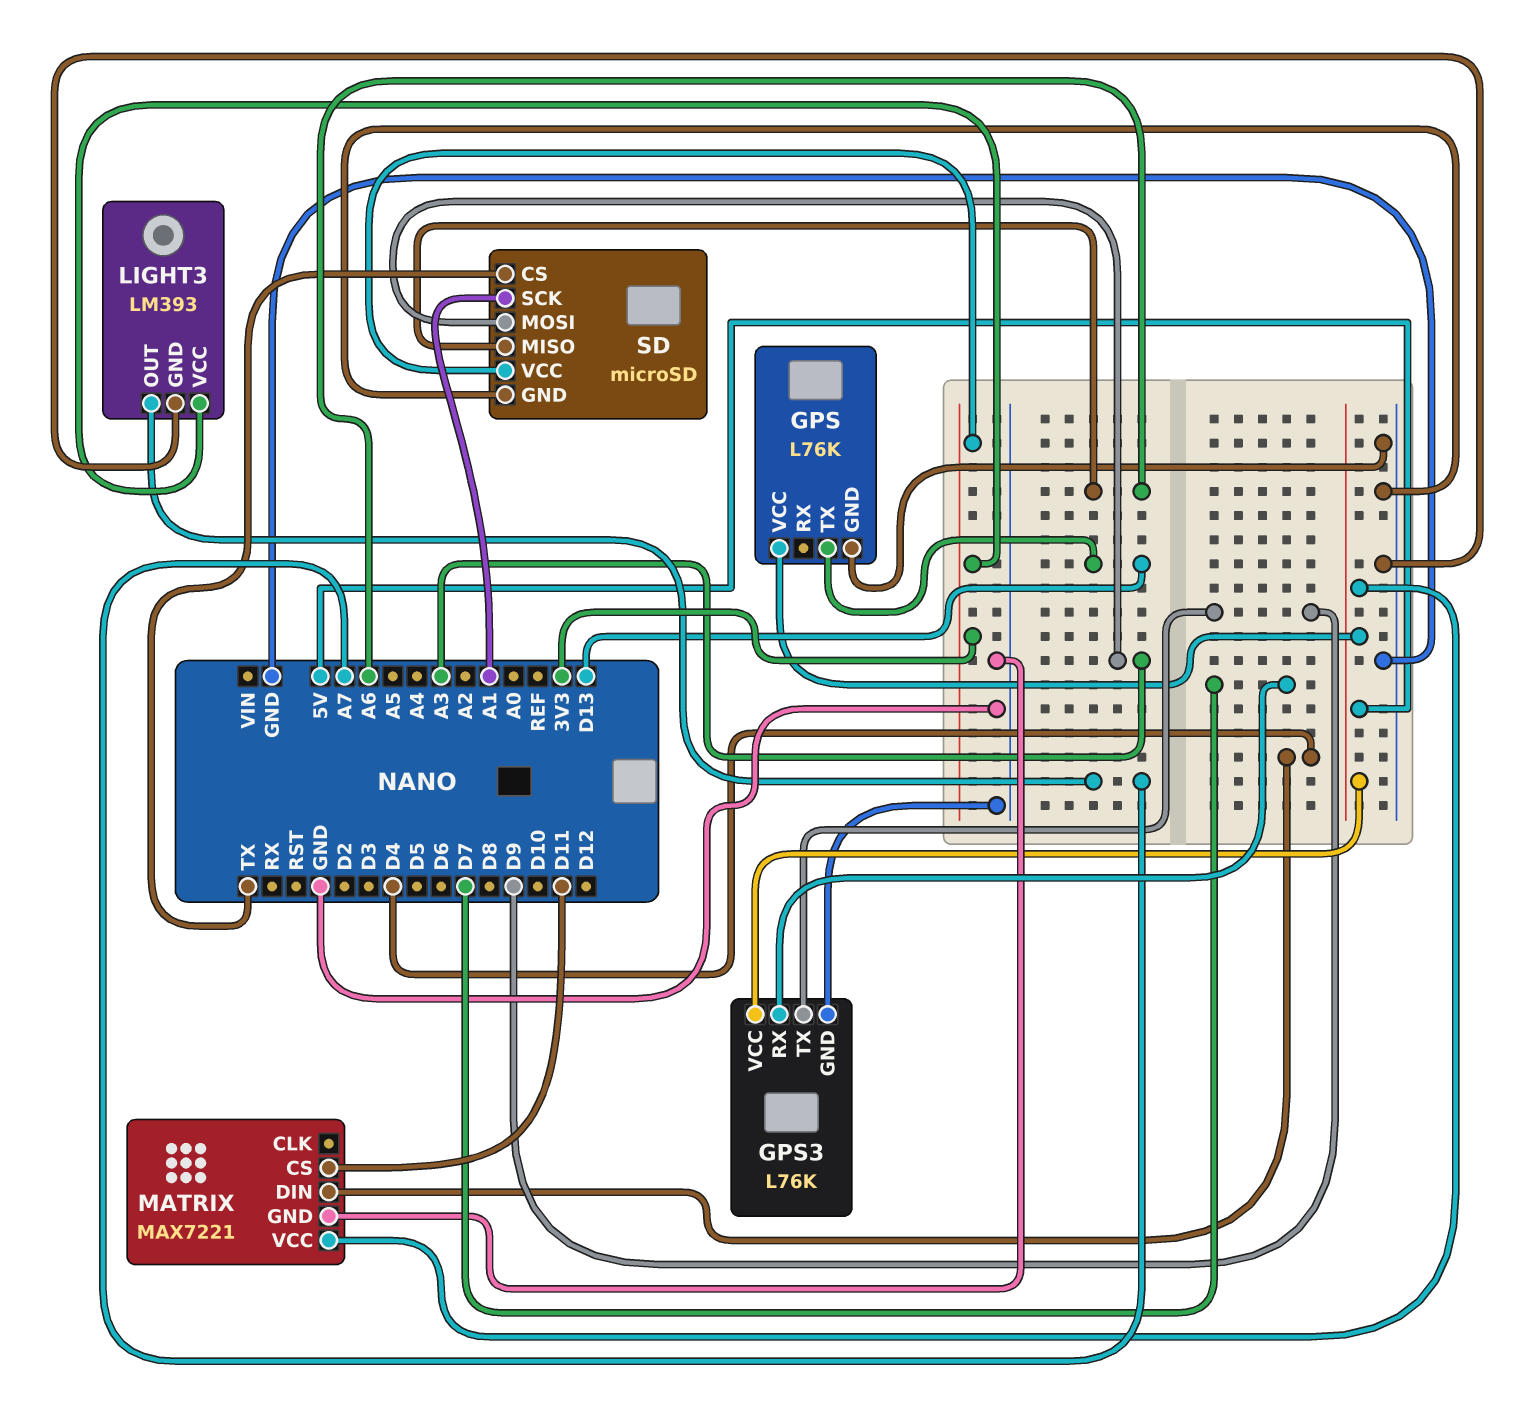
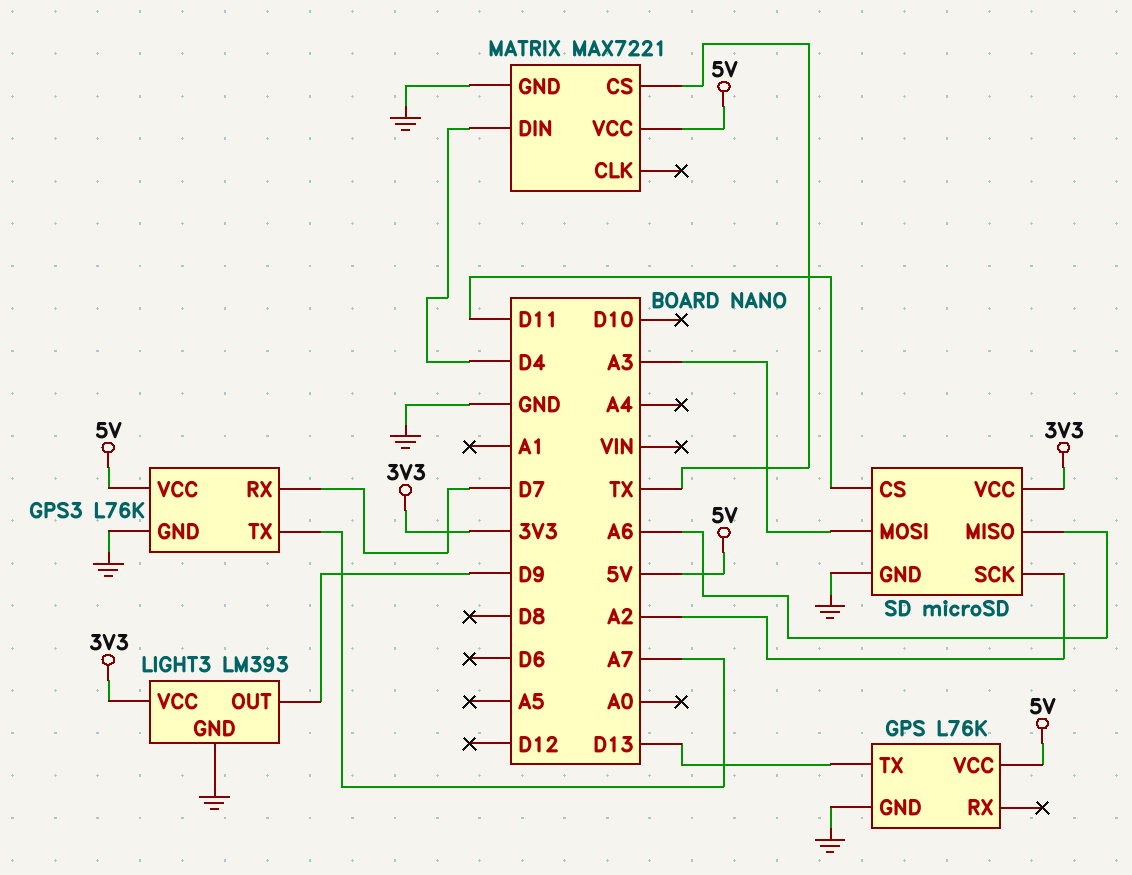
GPS3 pin TX: D9 -> A7
LIGHT3 pin OUT: A7 -> D9
MATRIX pin CS: D11 -> TX
SD pin CS: TX -> D11
SD pin SCK: A1 -> A2

